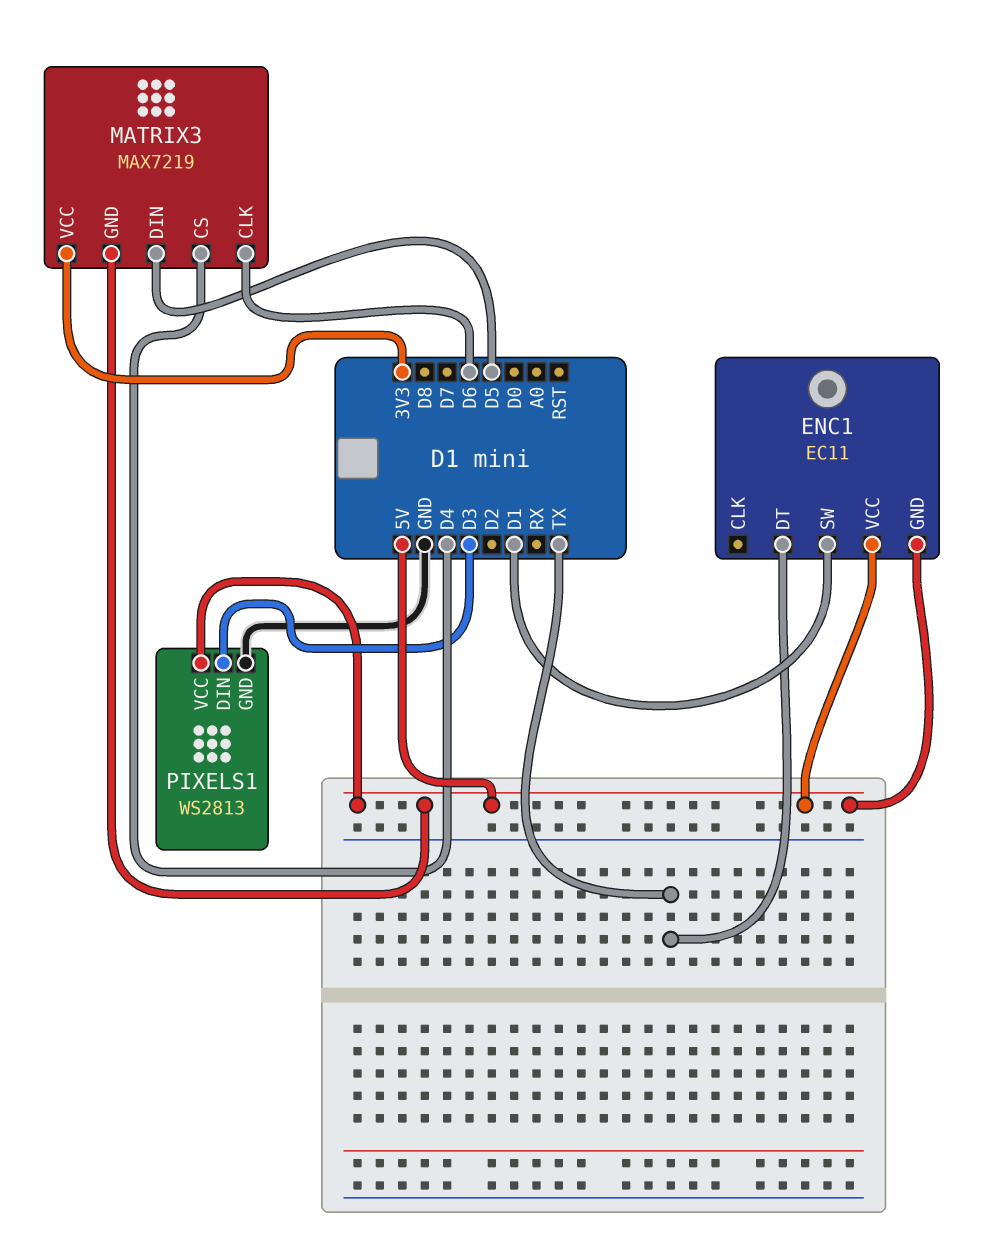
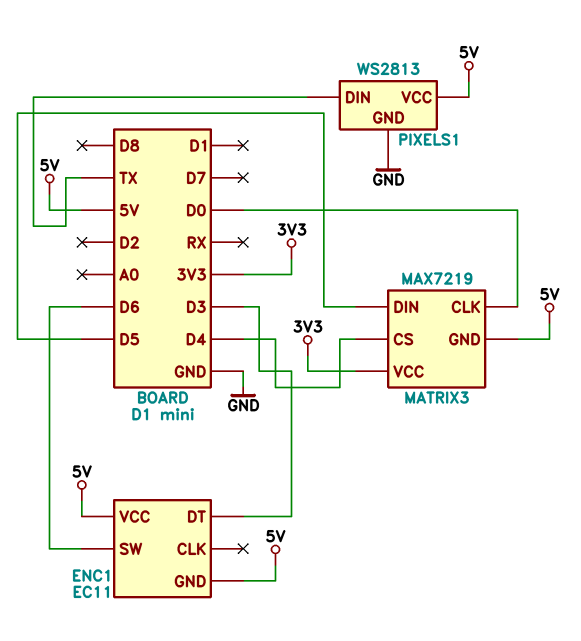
ENC1 pin DT: TX -> D3
ENC1 pin SW: D1 -> D6
MATRIX3 pin CLK: D6 -> D0
PIXELS1 pin DIN: D3 -> TX

